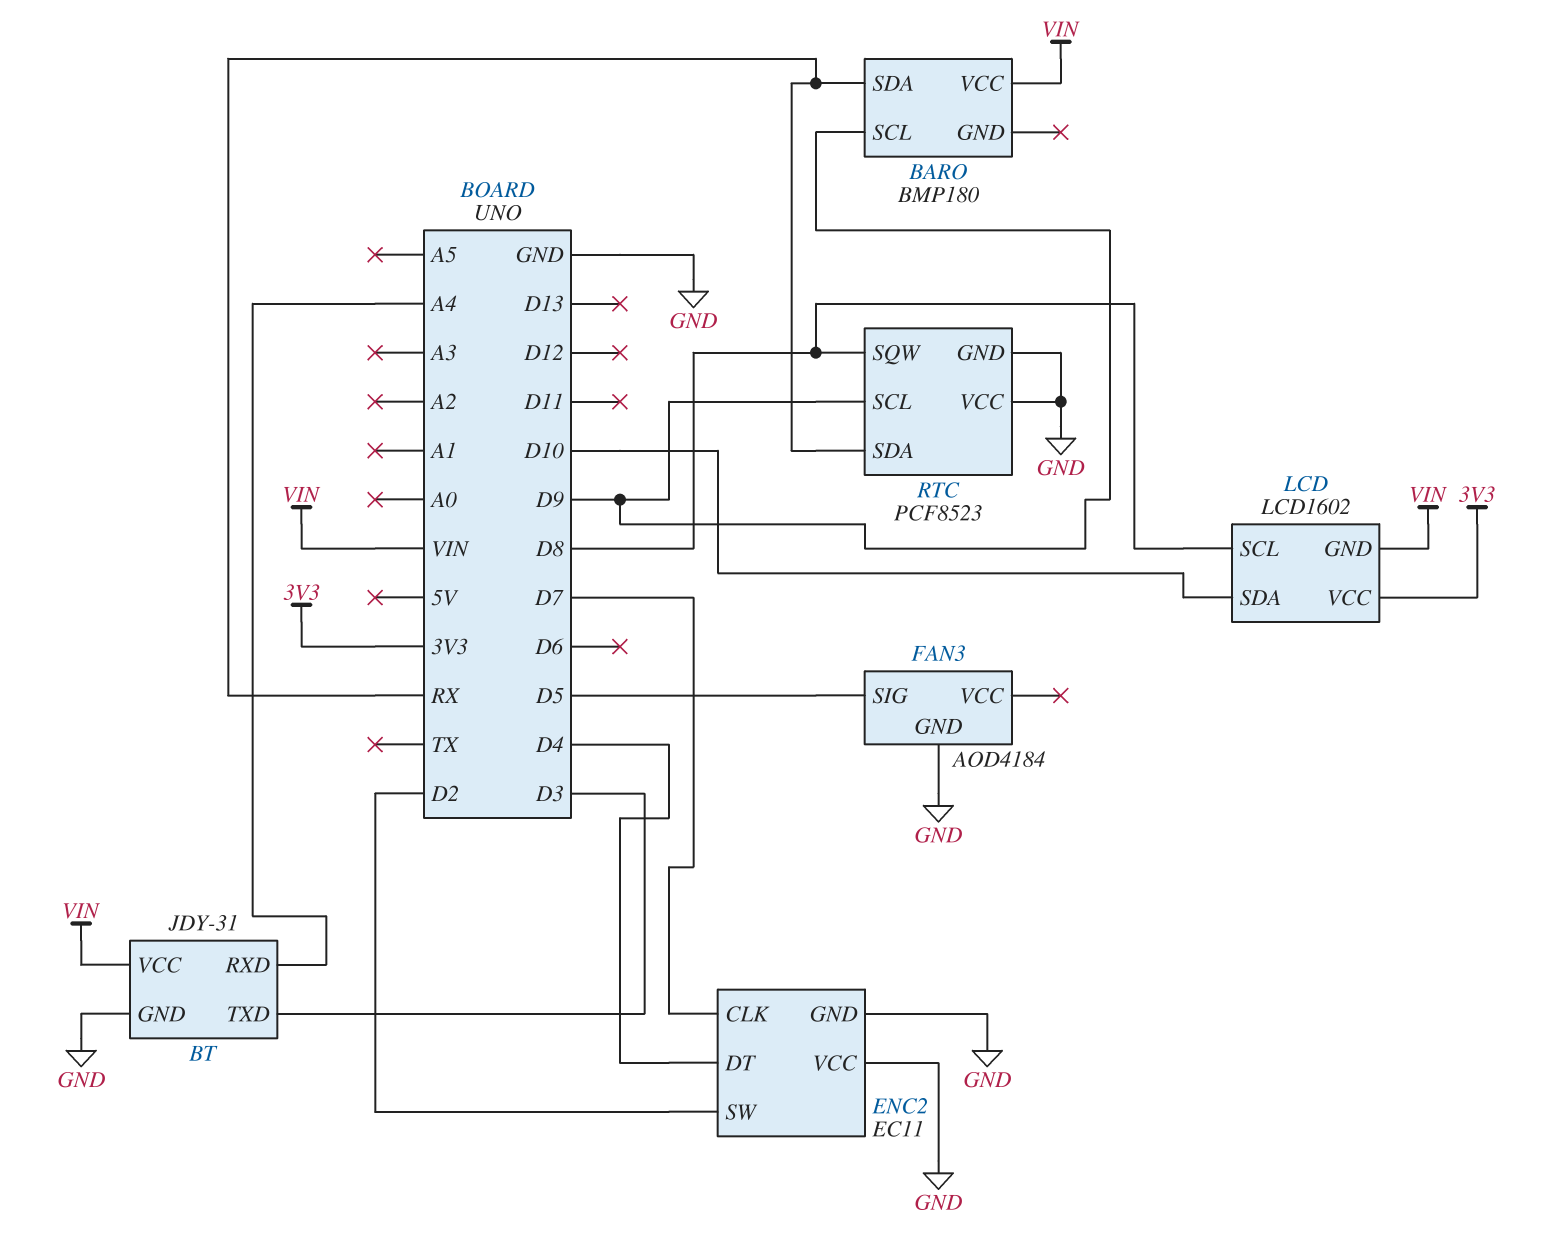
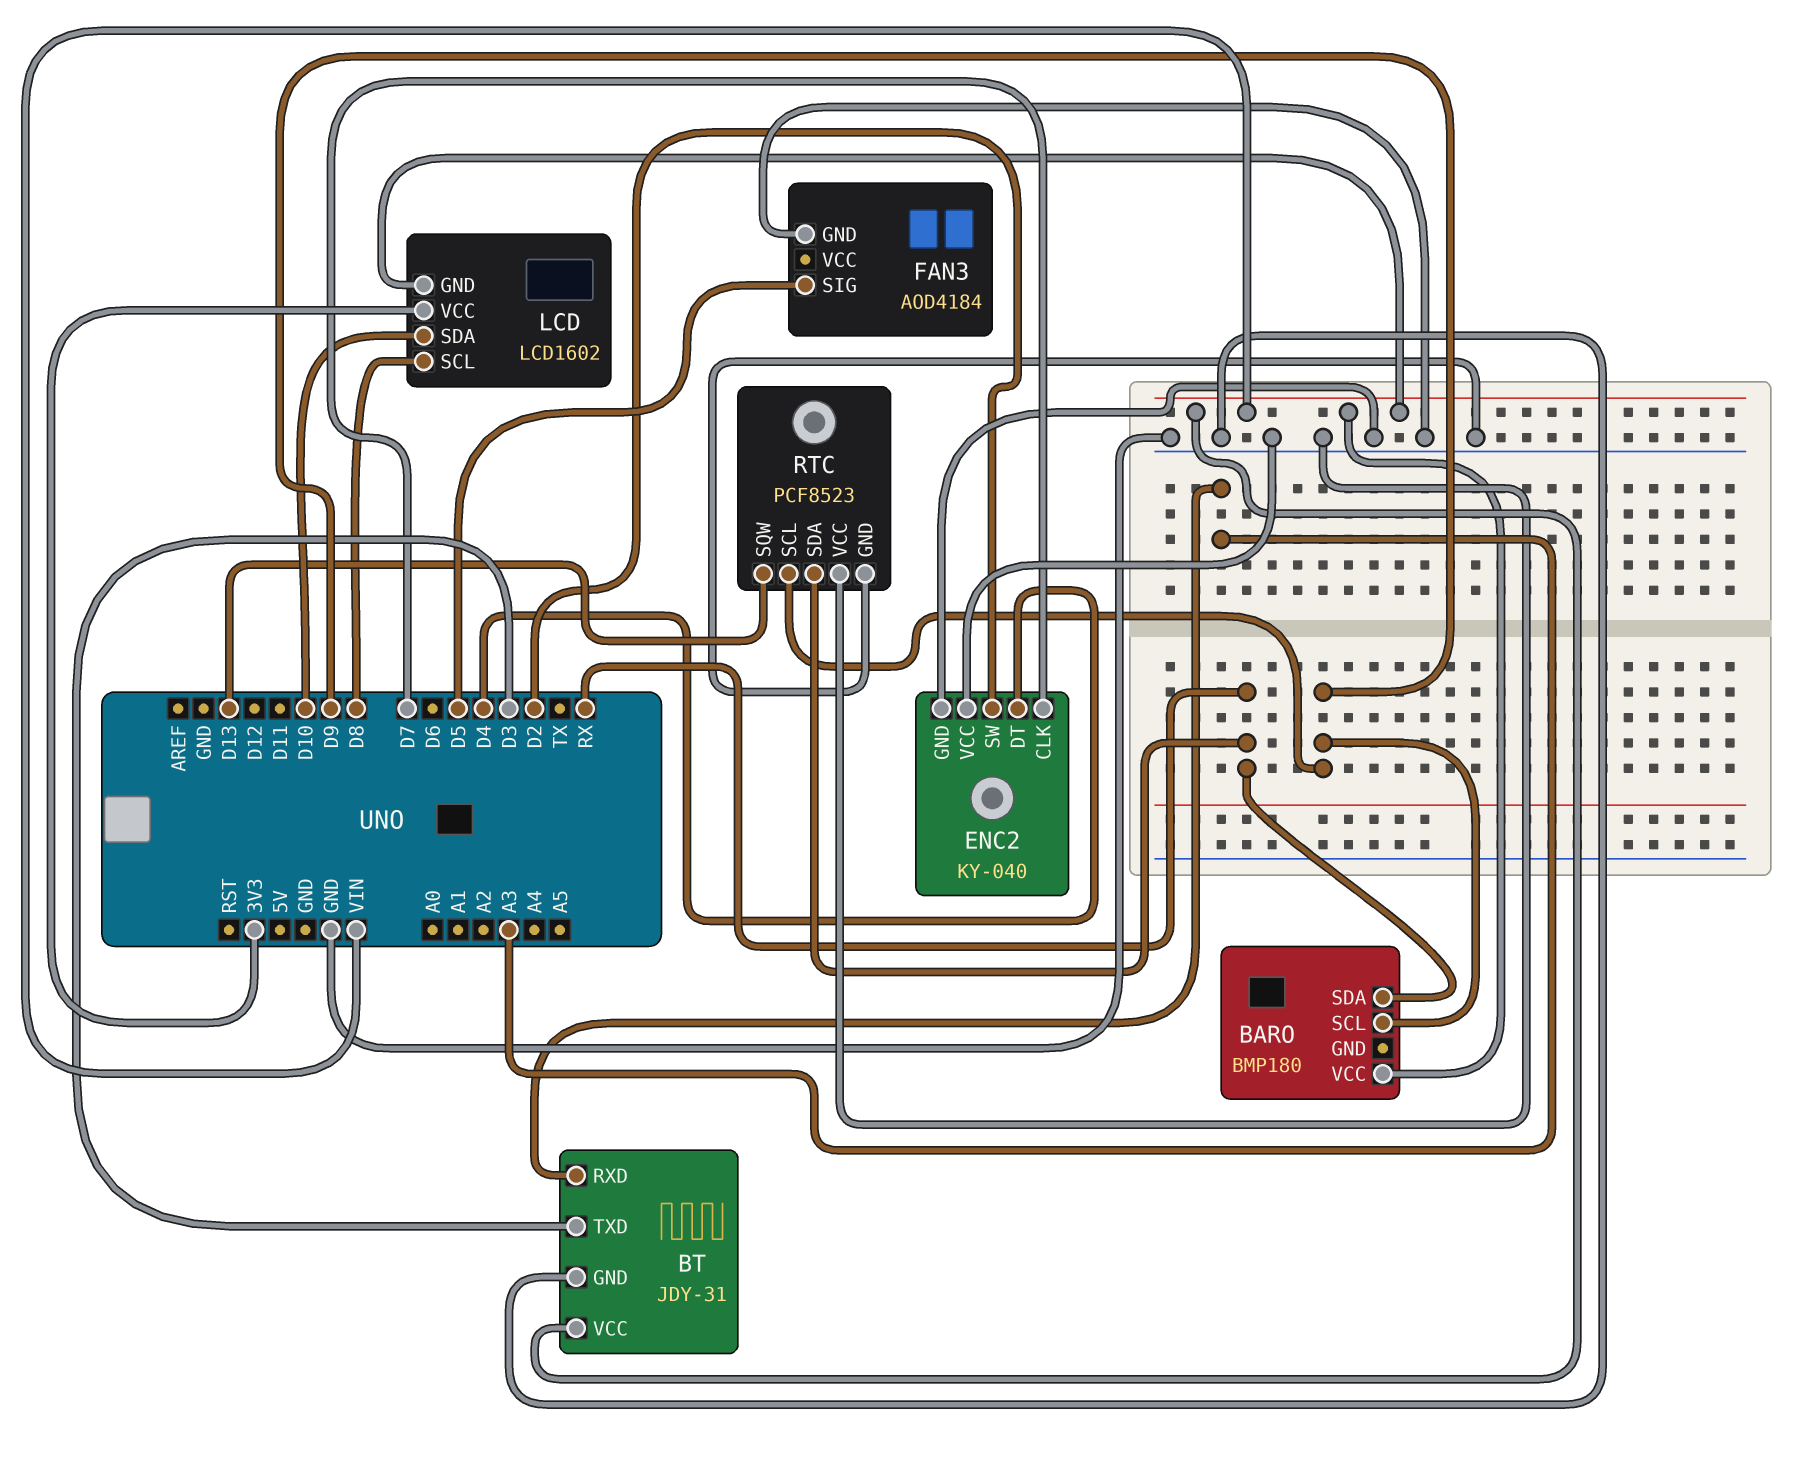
BT pin RXD: A4 -> A3
ENC2: EC11 -> KY-040
RTC pin SQW: D8 -> D13

